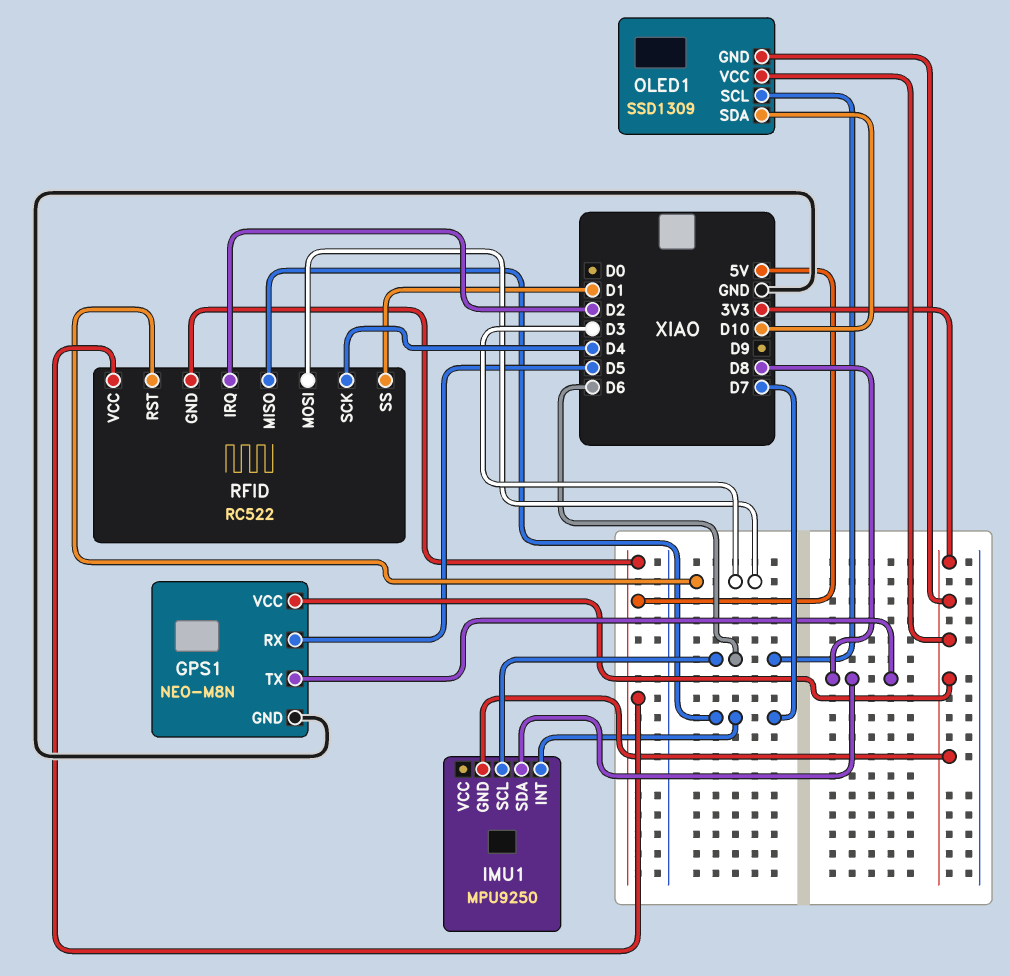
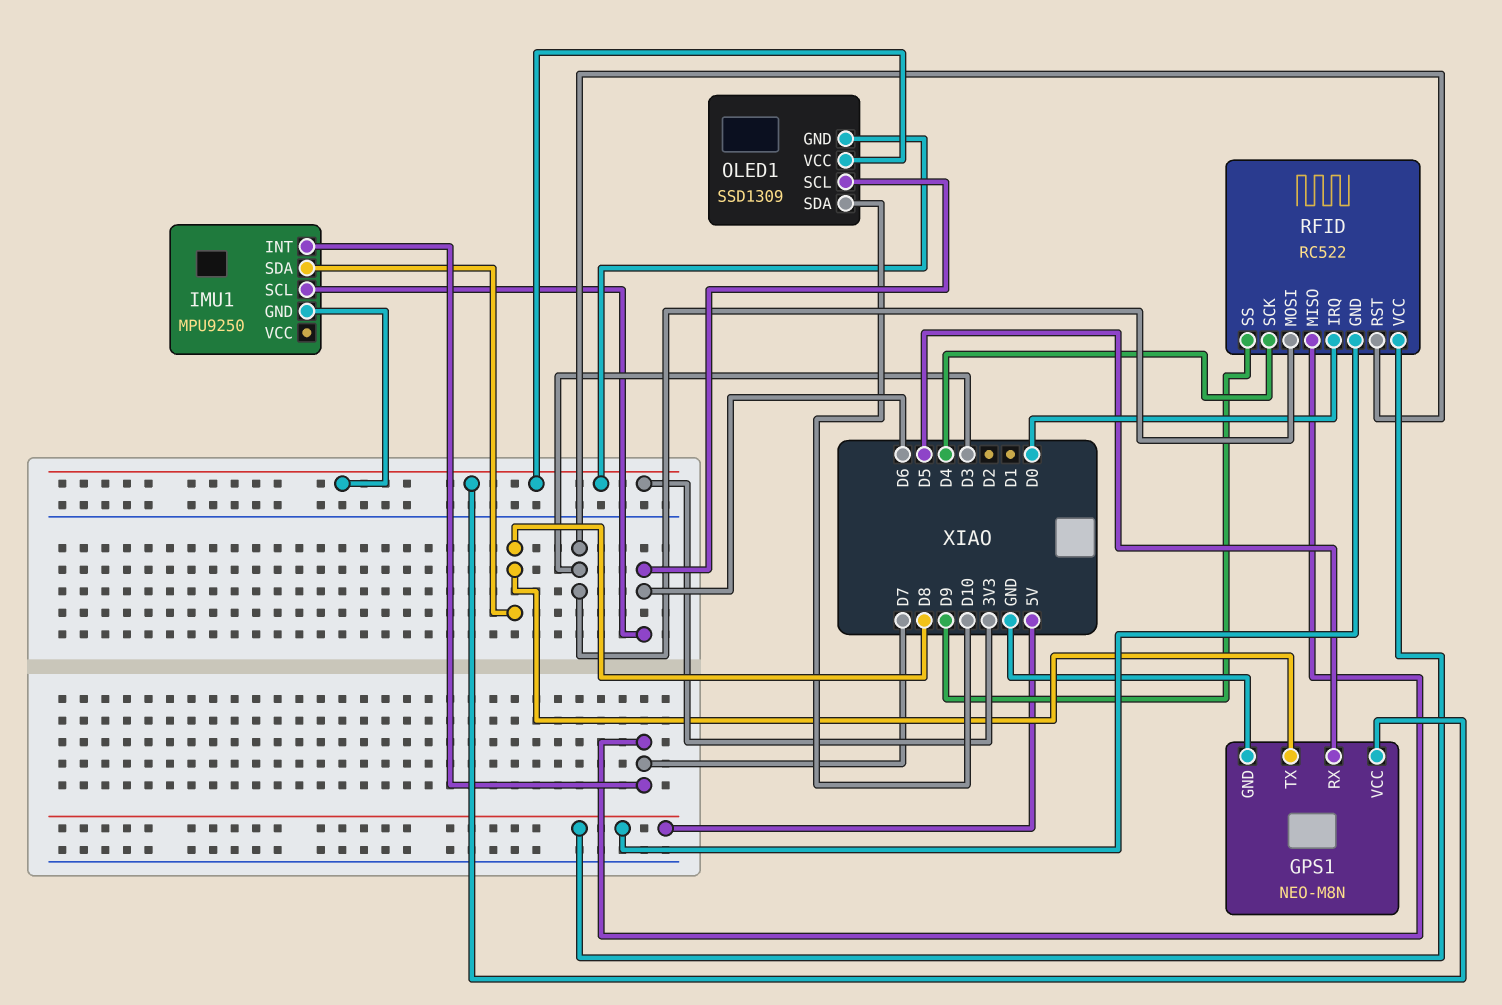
RFID pin IRQ: D2 -> D0
RFID pin SS: D1 -> D9

